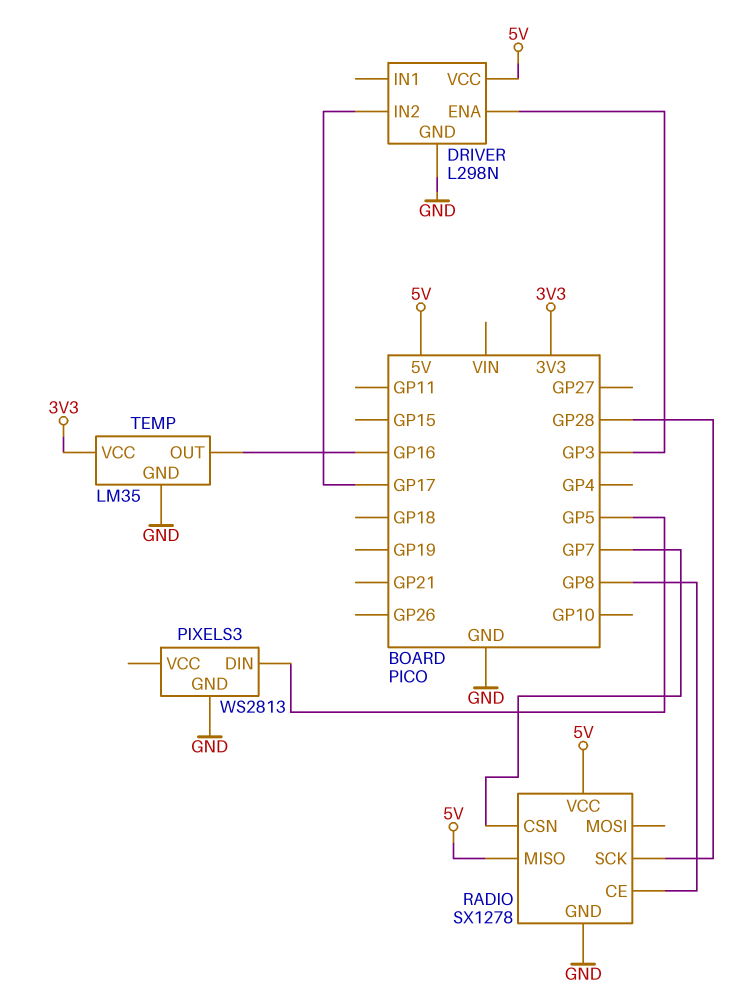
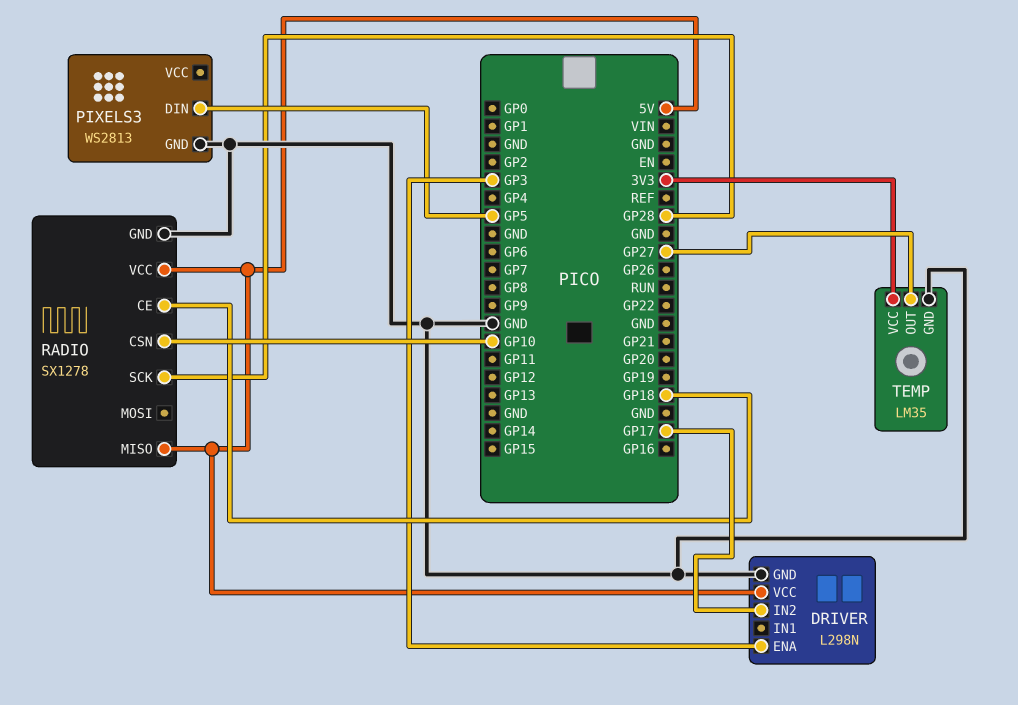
RADIO pin CE: GP8 -> GP18
RADIO pin CSN: GP7 -> GP10
TEMP pin OUT: GP16 -> GP27

